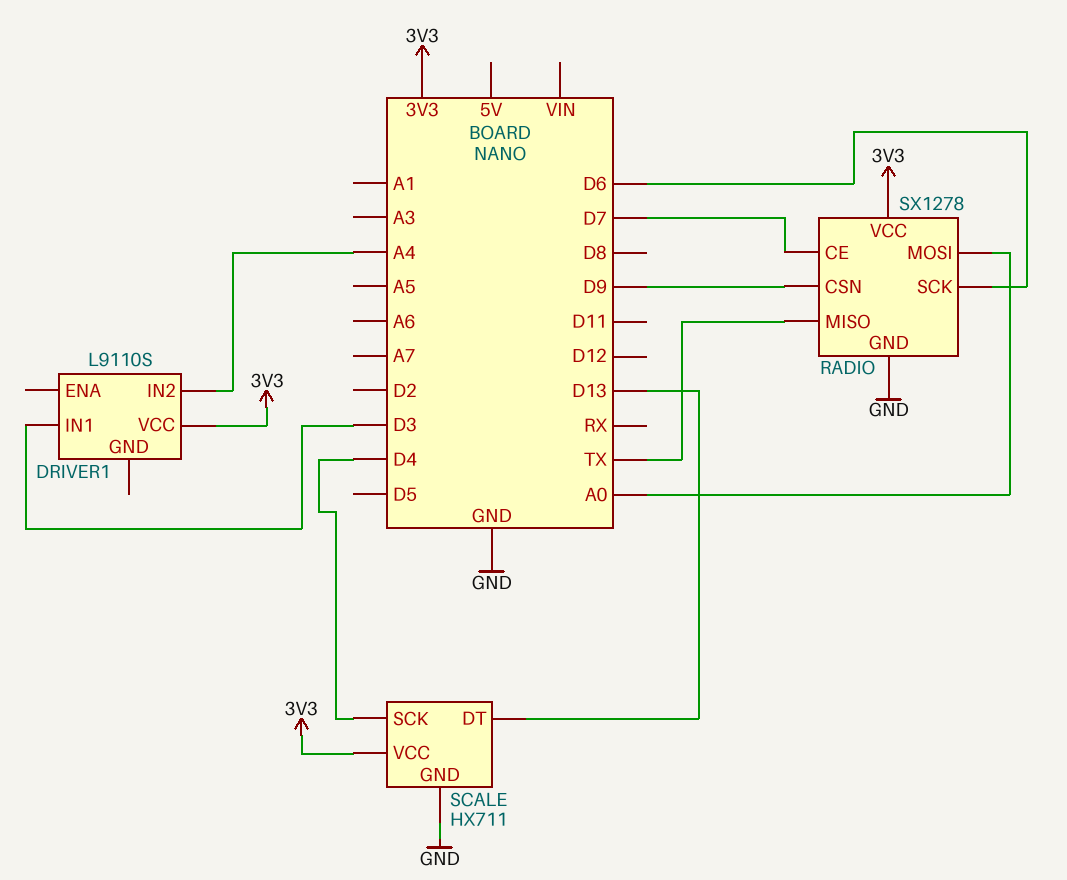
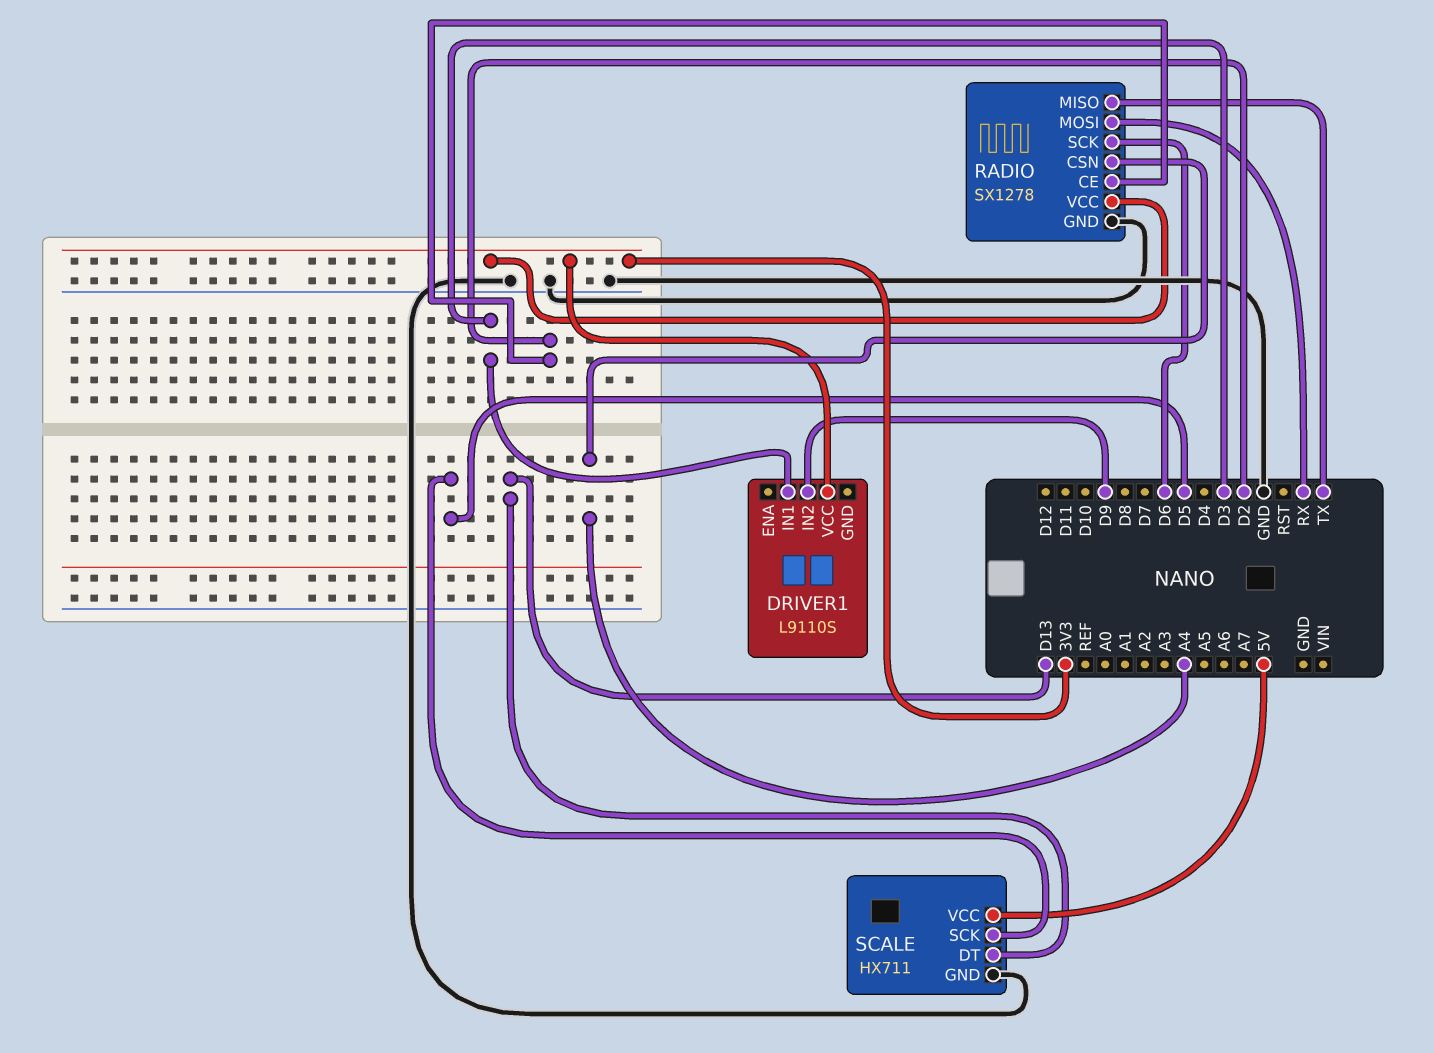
DRIVER1 pin IN2: A4 -> D9
RADIO pin CE: D7 -> D2
RADIO pin CSN: D9 -> A4
RADIO pin MOSI: A0 -> RX
SCALE pin SCK: D4 -> D5
SCALE pin VCC: 3V3 -> 5V

